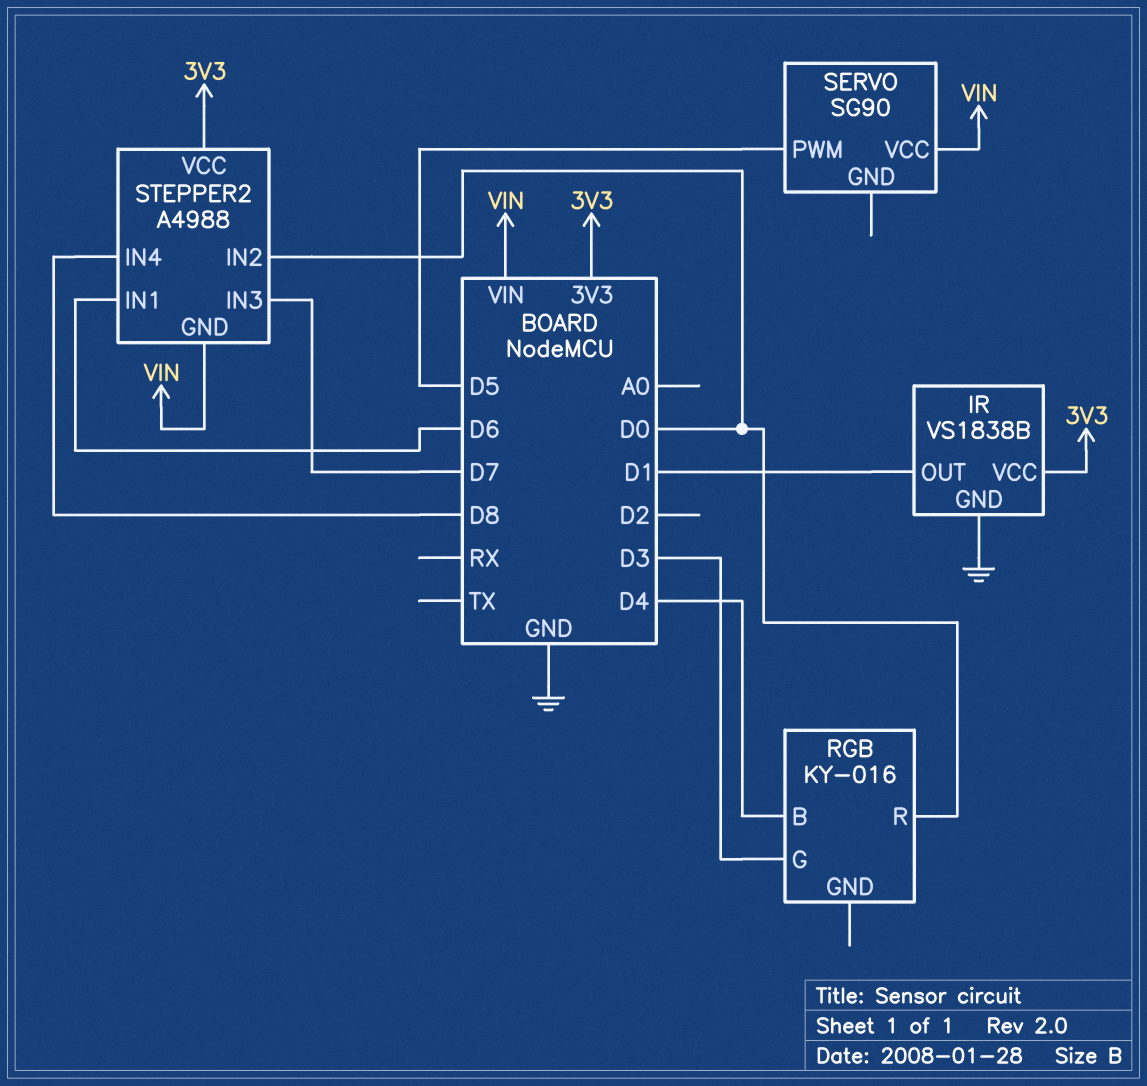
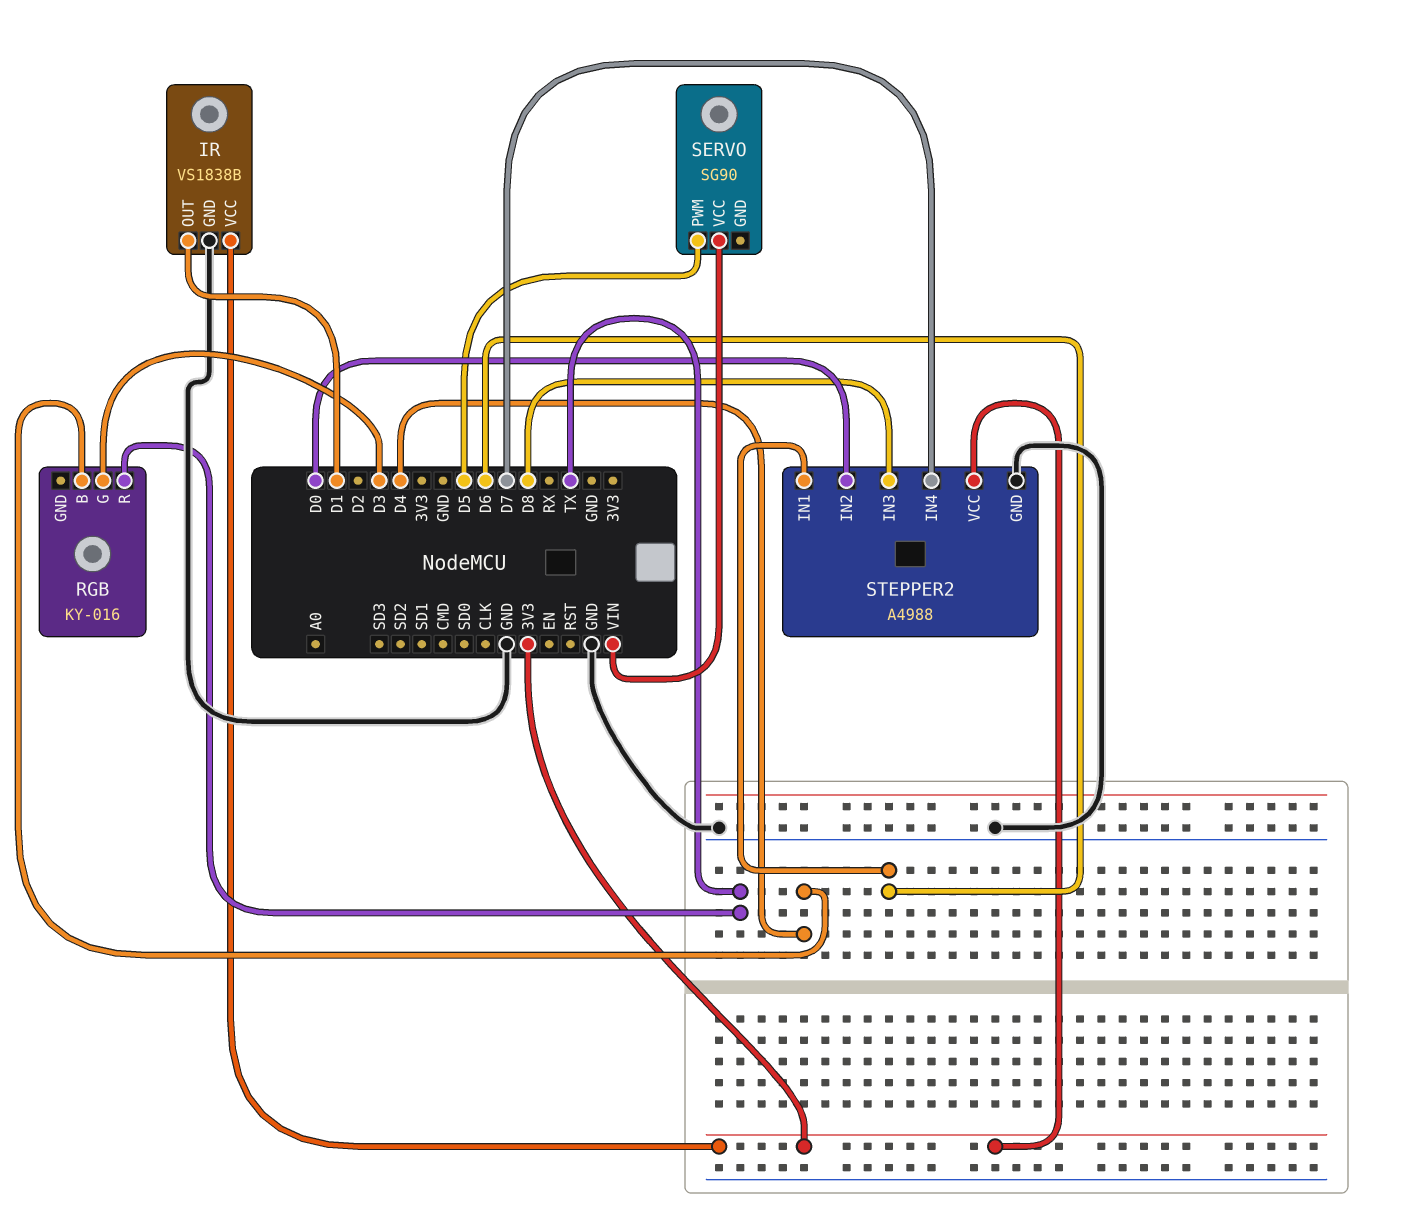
RGB pin R: D0 -> TX
STEPPER2 pin GND: VIN -> GND
STEPPER2 pin IN3: D7 -> D8
STEPPER2 pin IN4: D8 -> D7

